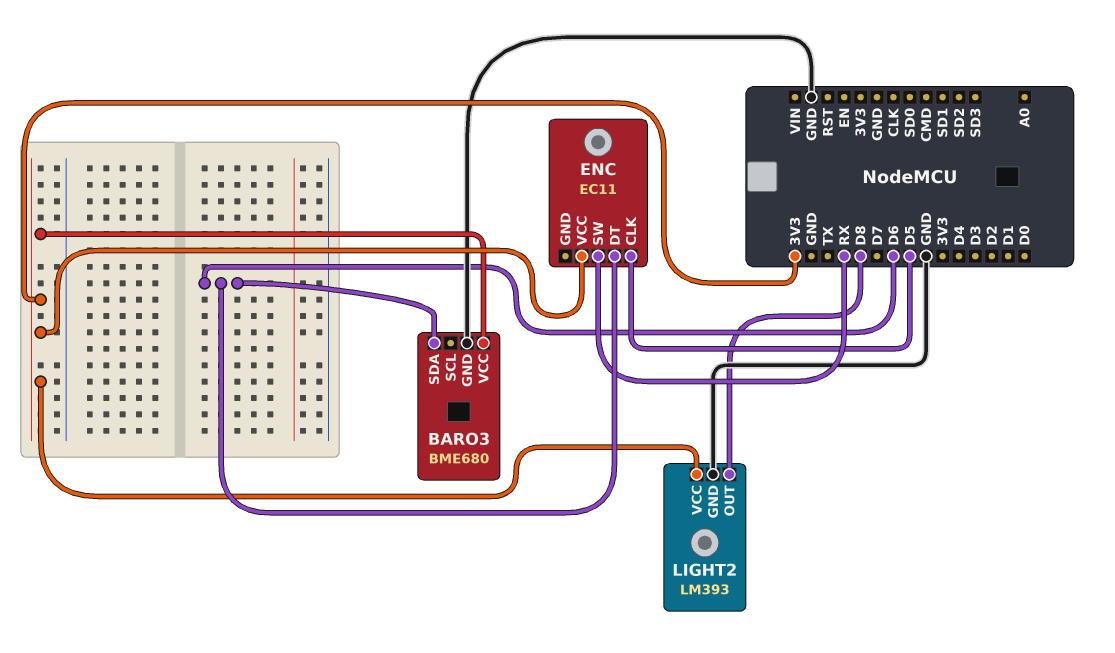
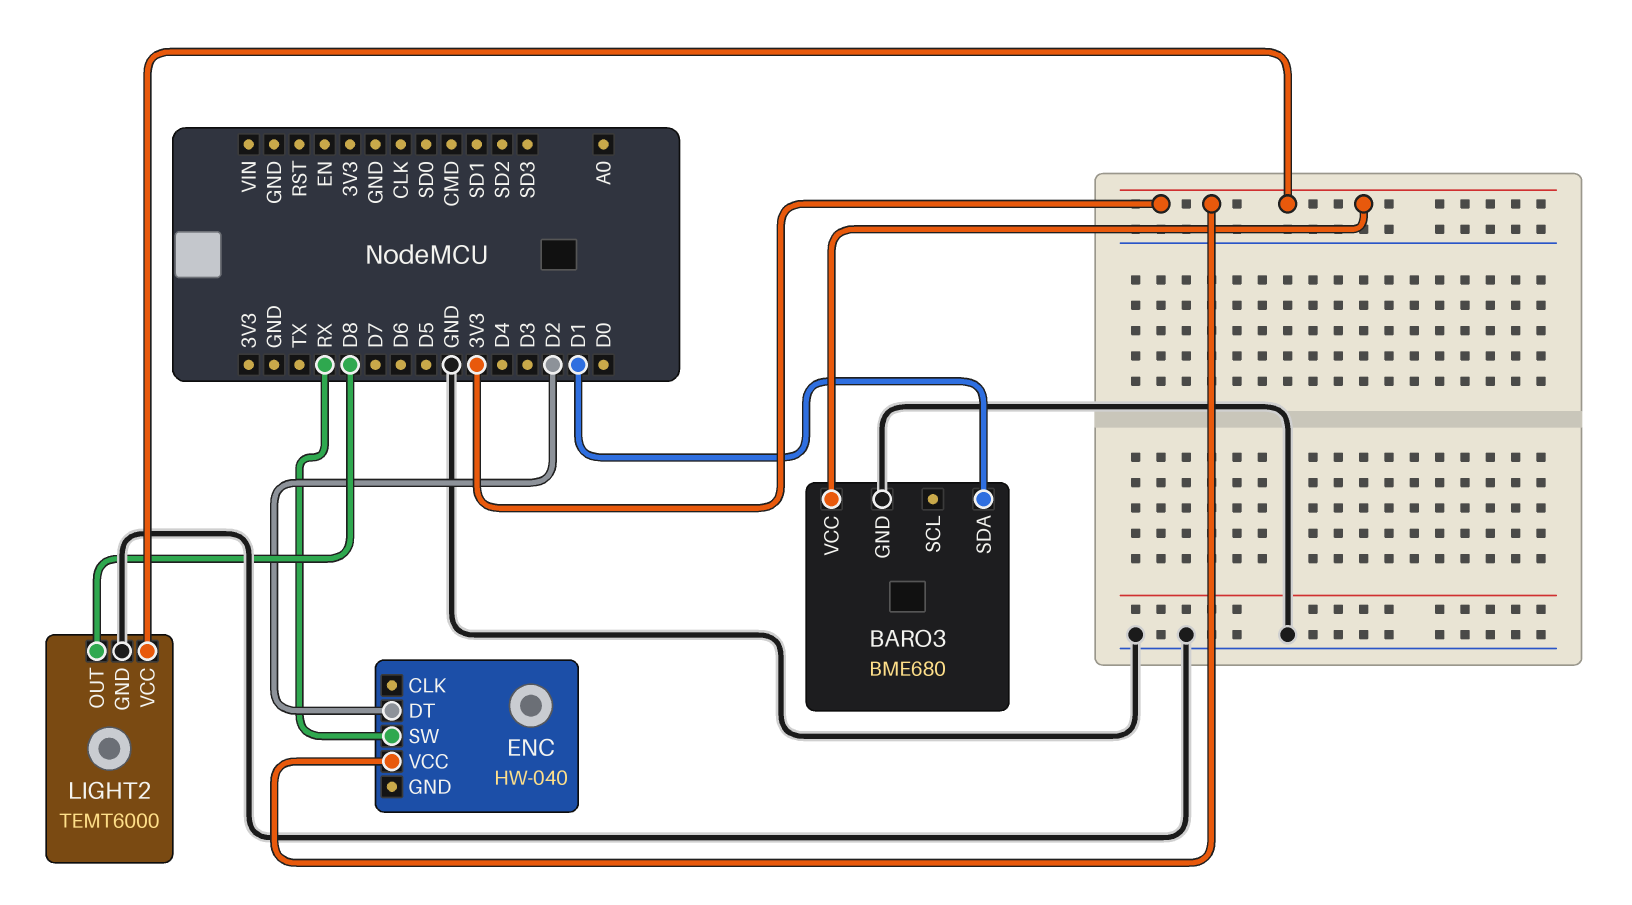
BARO3 pin SDA: D6 -> D1
ENC: EC11 -> HW-040
ENC pin CLK: D5 -> none
ENC pin DT: D6 -> D2
LIGHT2: LM393 -> TEMT6000

